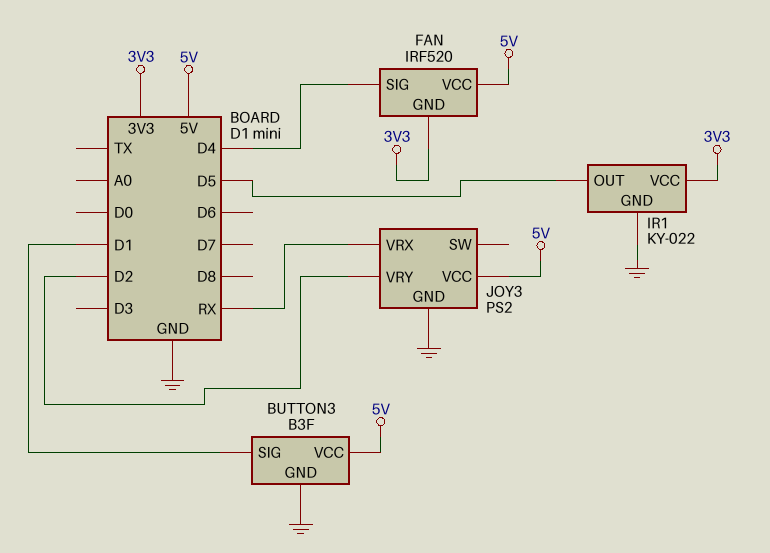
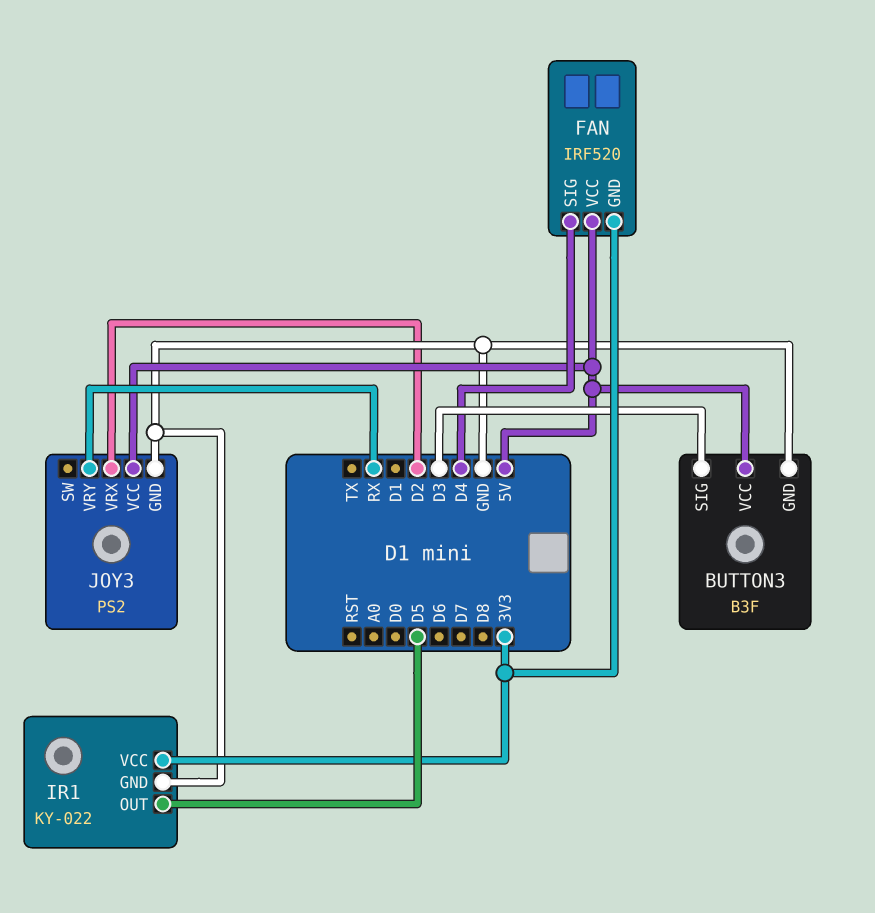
BUTTON3 pin SIG: D1 -> D3
JOY3 pin VRX: RX -> D2
JOY3 pin VRY: D2 -> RX

